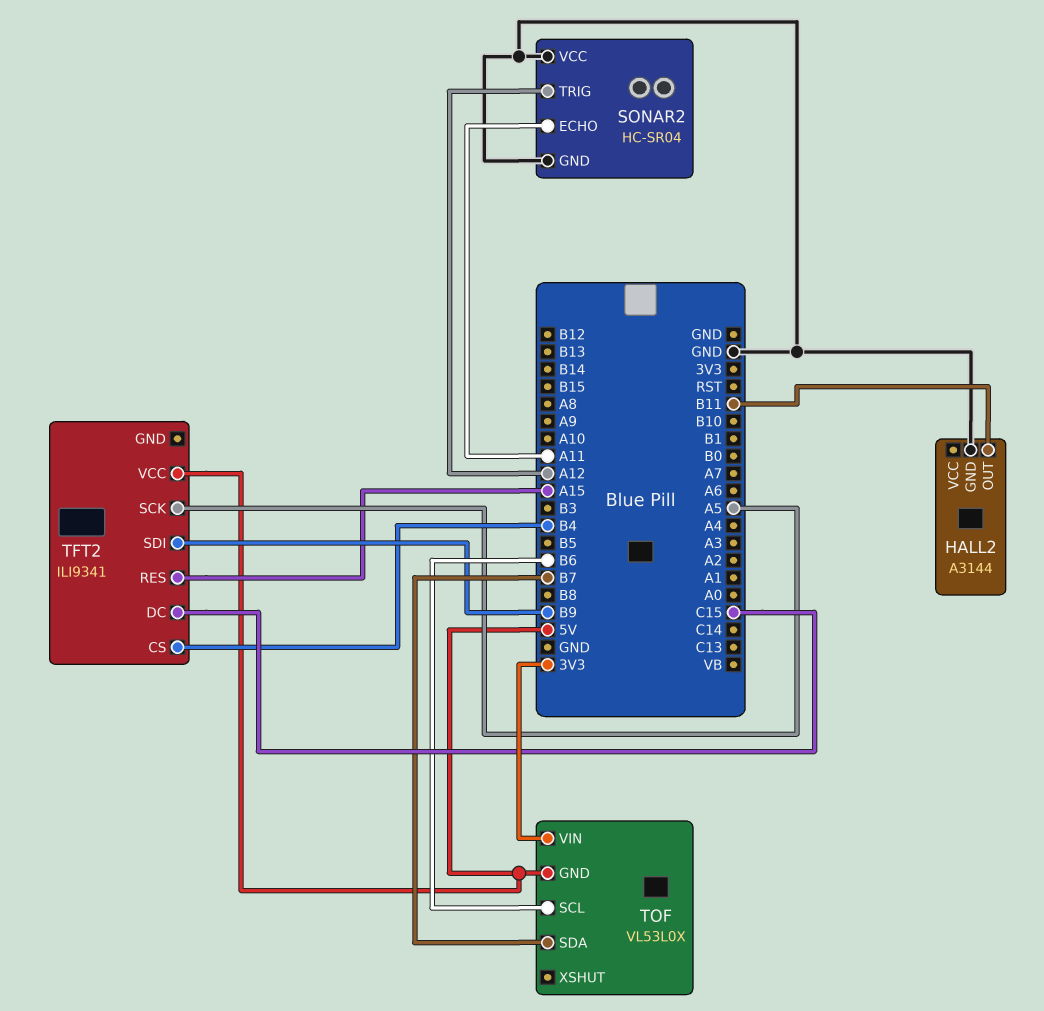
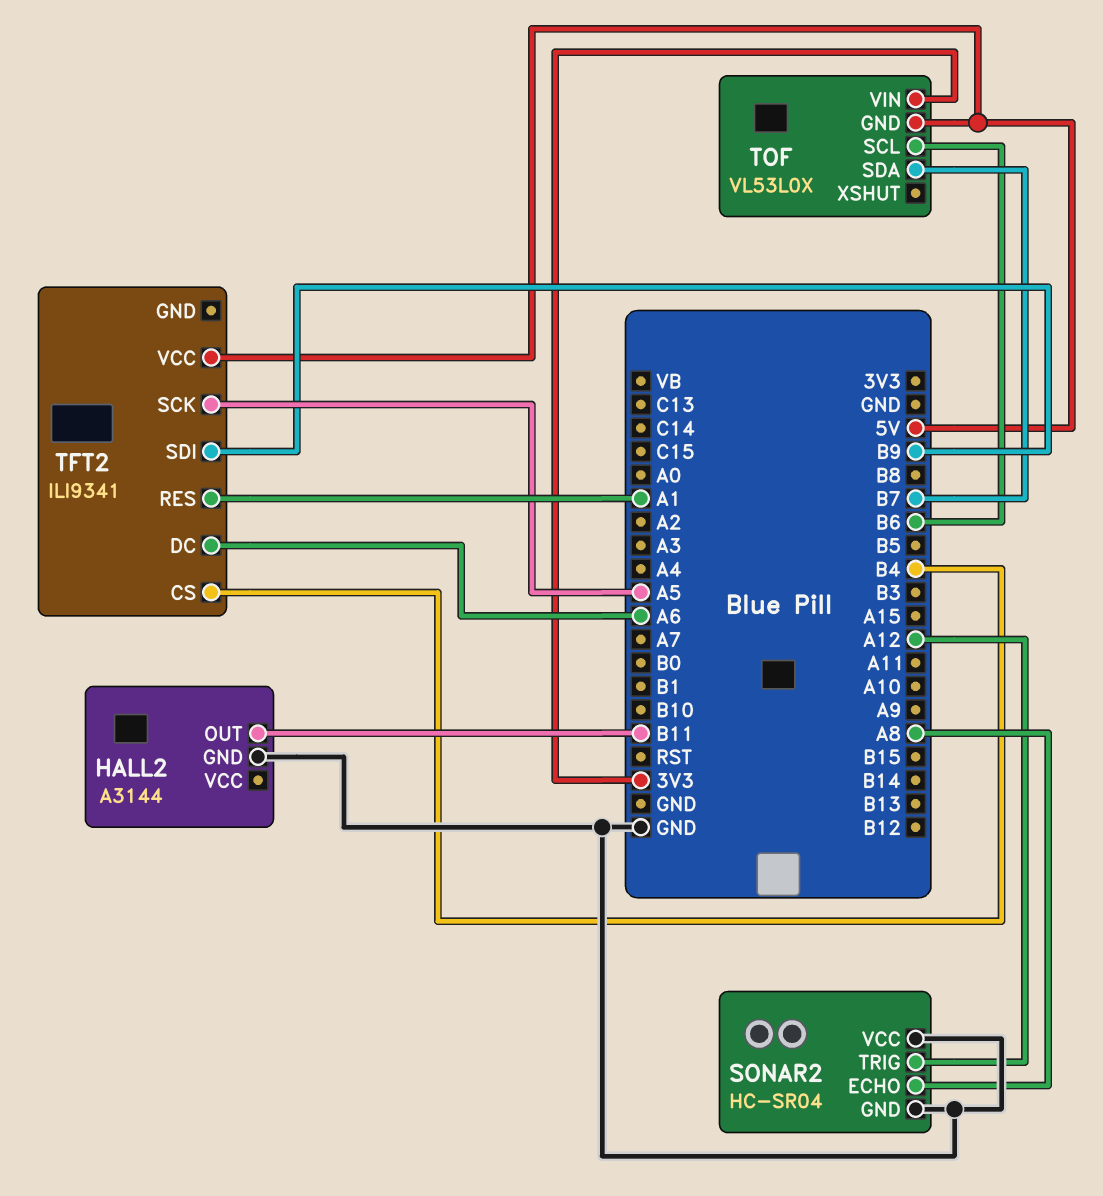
SONAR2 pin ECHO: A11 -> A8
TFT2 pin DC: C15 -> A6
TFT2 pin RES: A15 -> A1

